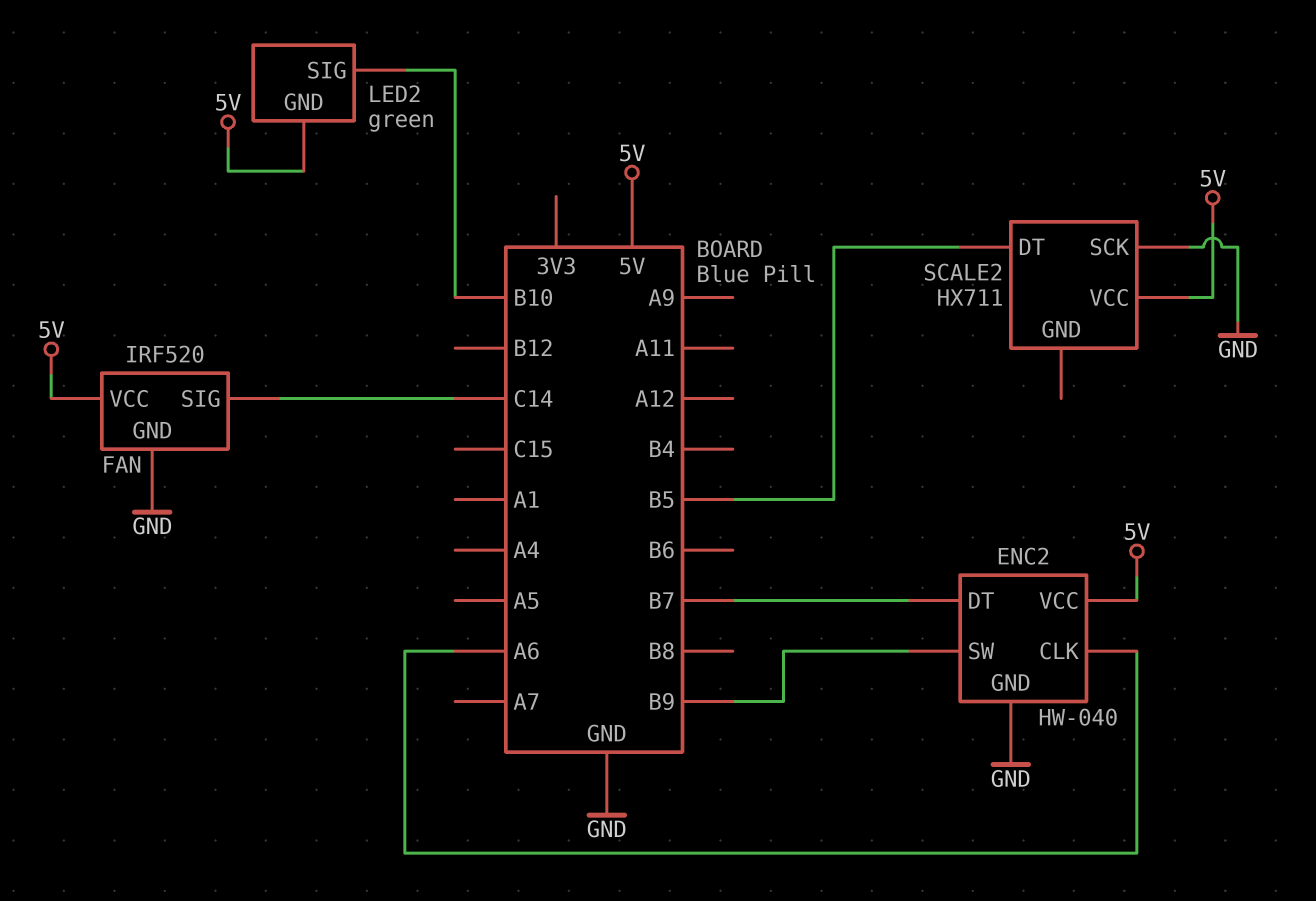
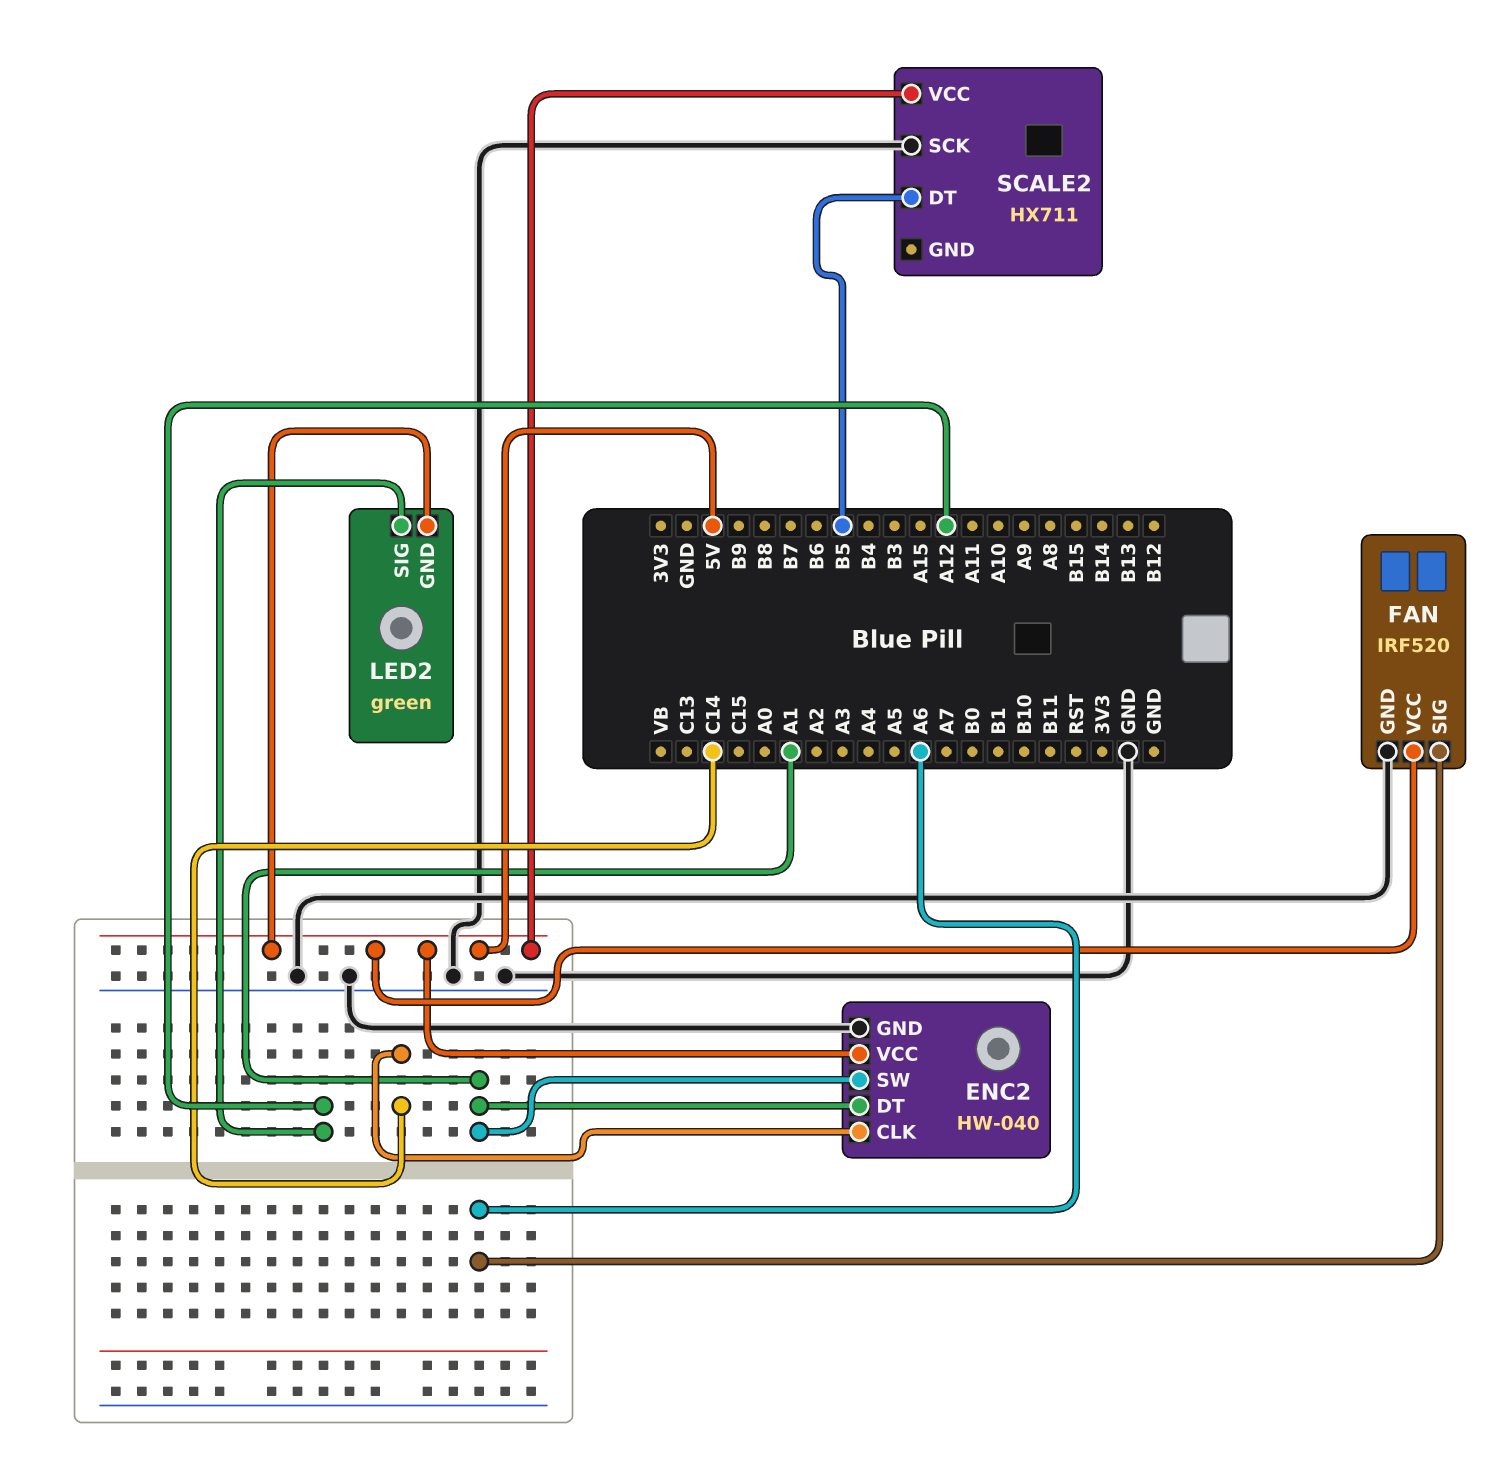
ENC2 pin CLK: A6 -> C14
ENC2 pin DT: B7 -> A1
ENC2 pin SW: B9 -> A1
FAN pin SIG: C14 -> A6
LED2 pin SIG: B10 -> A12

